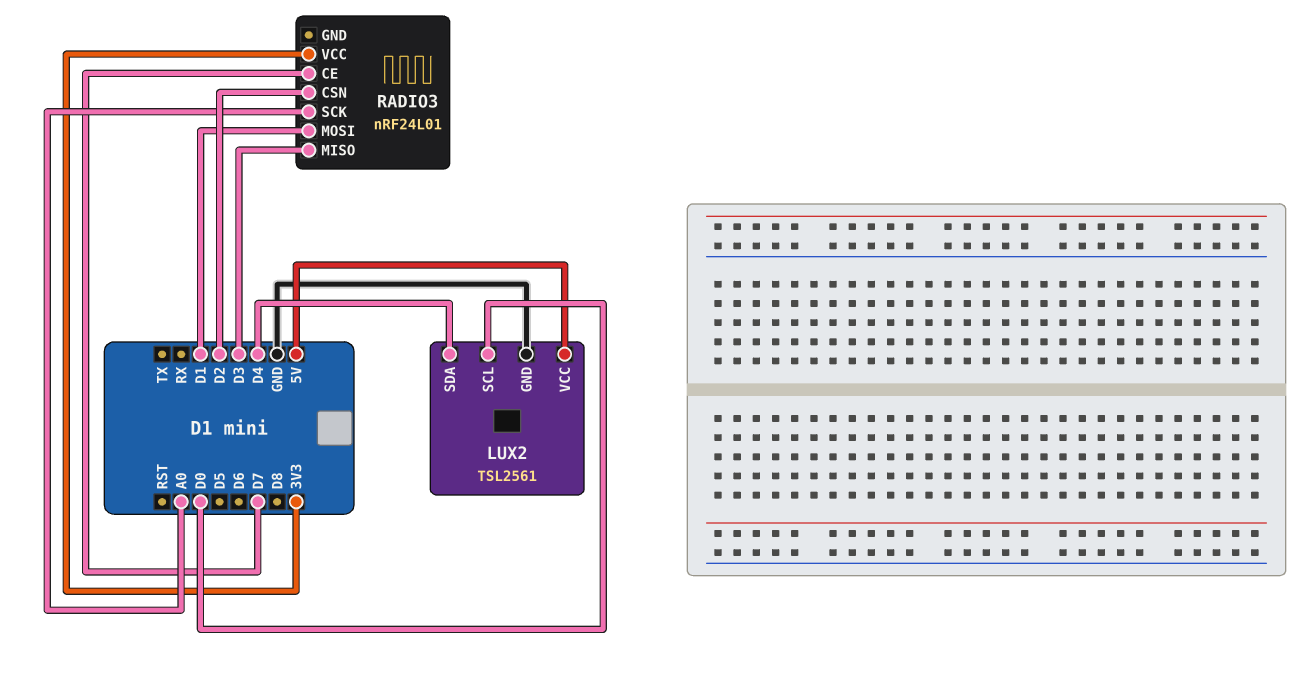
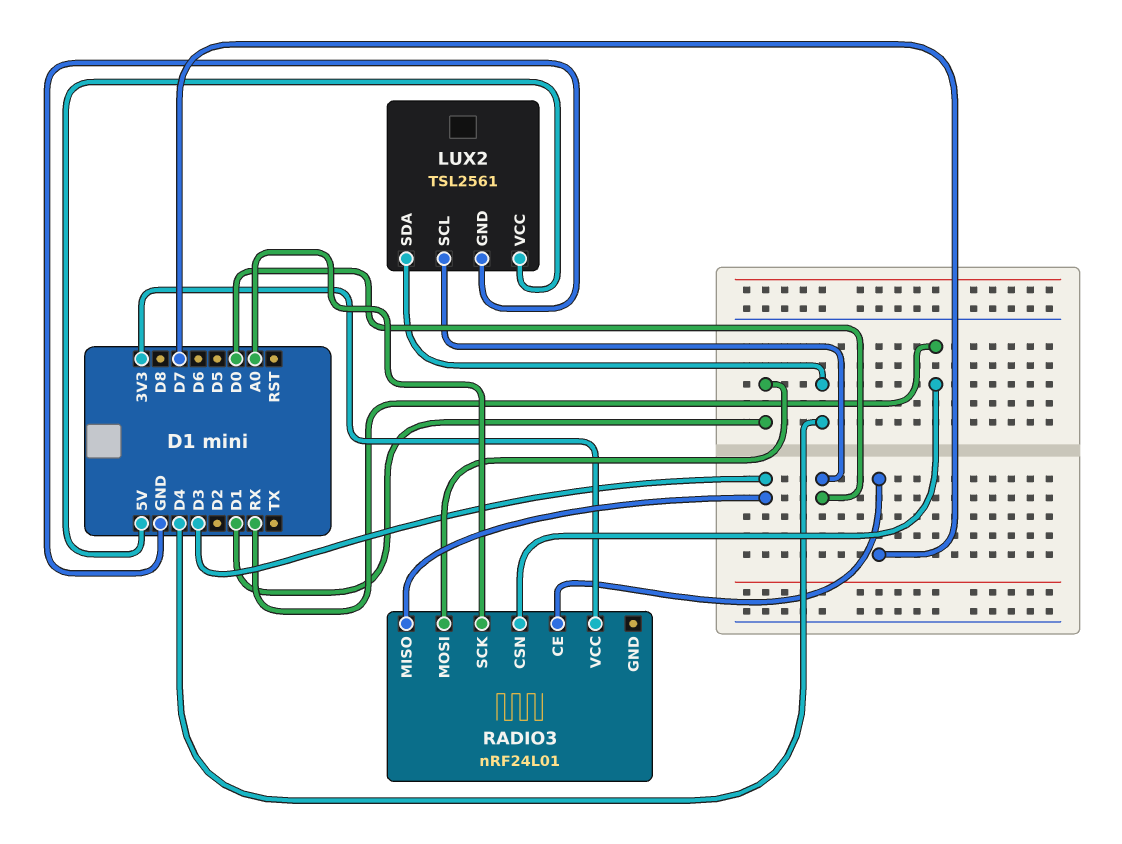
RADIO3 pin CSN: D2 -> RX

